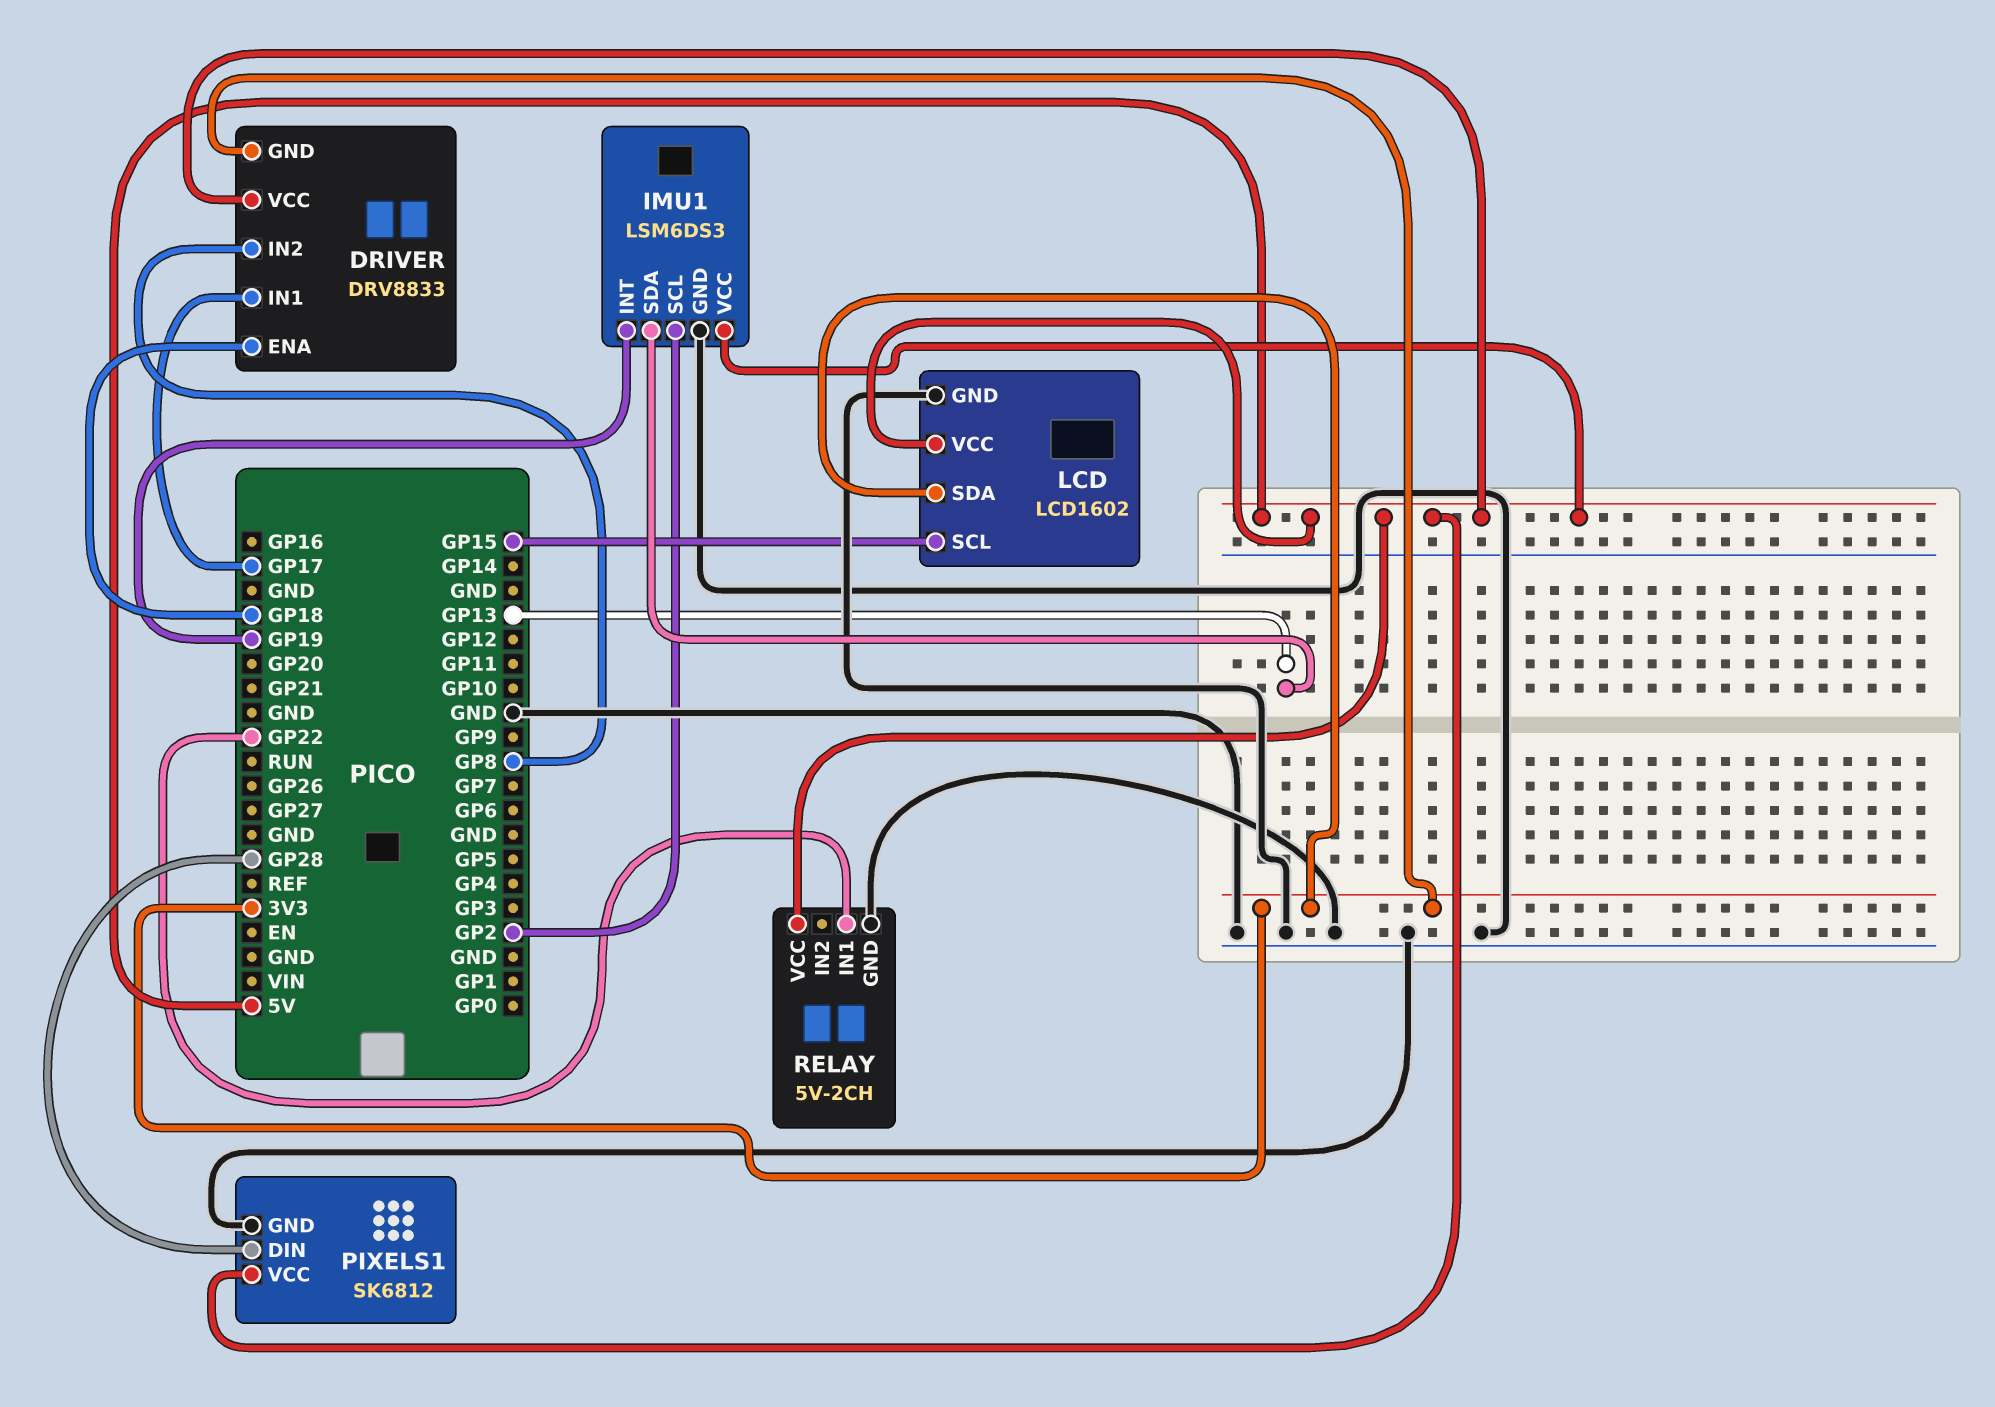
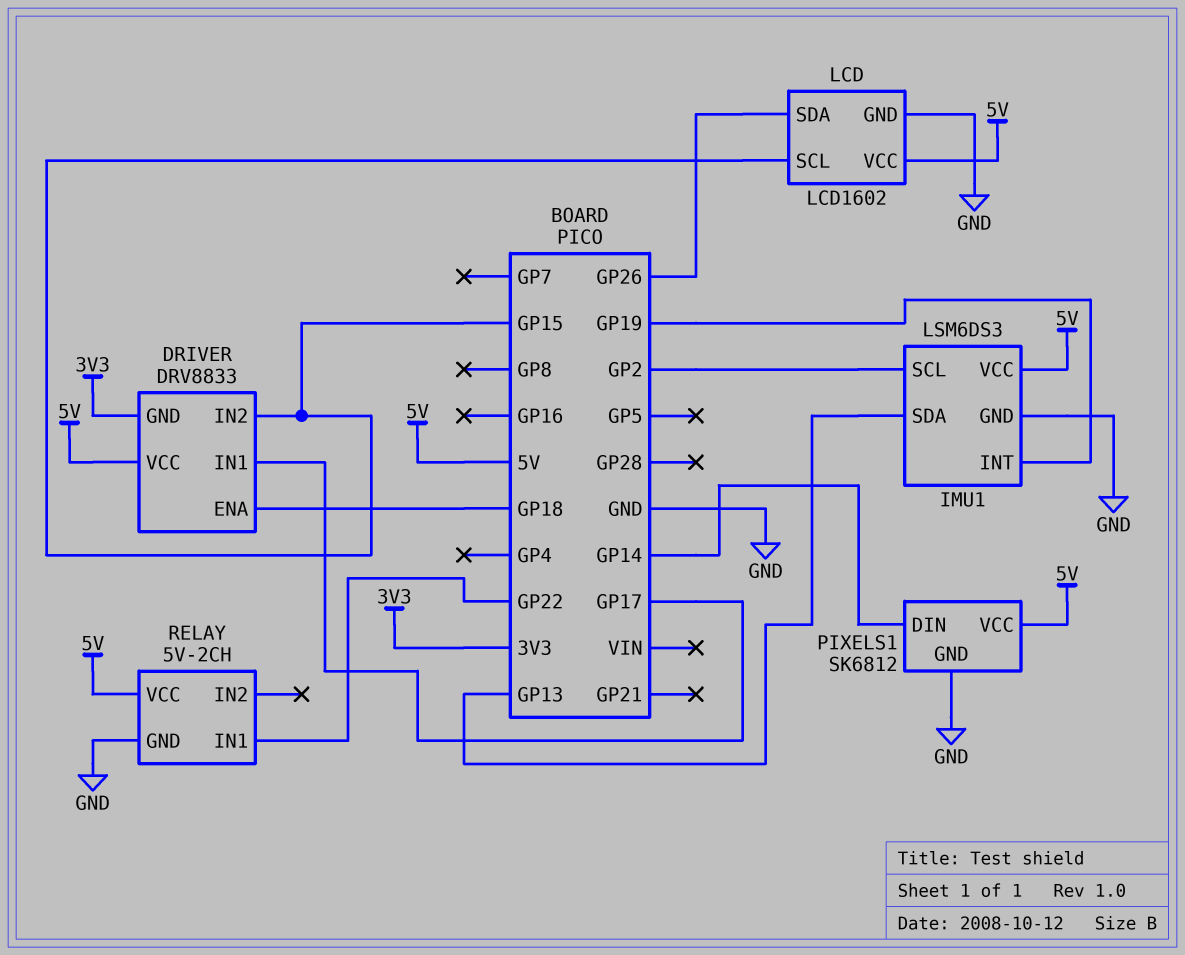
DRIVER pin IN2: GP8 -> GP15
LCD pin SDA: 3V3 -> GP26
PIXELS1 pin DIN: GP28 -> GP14

